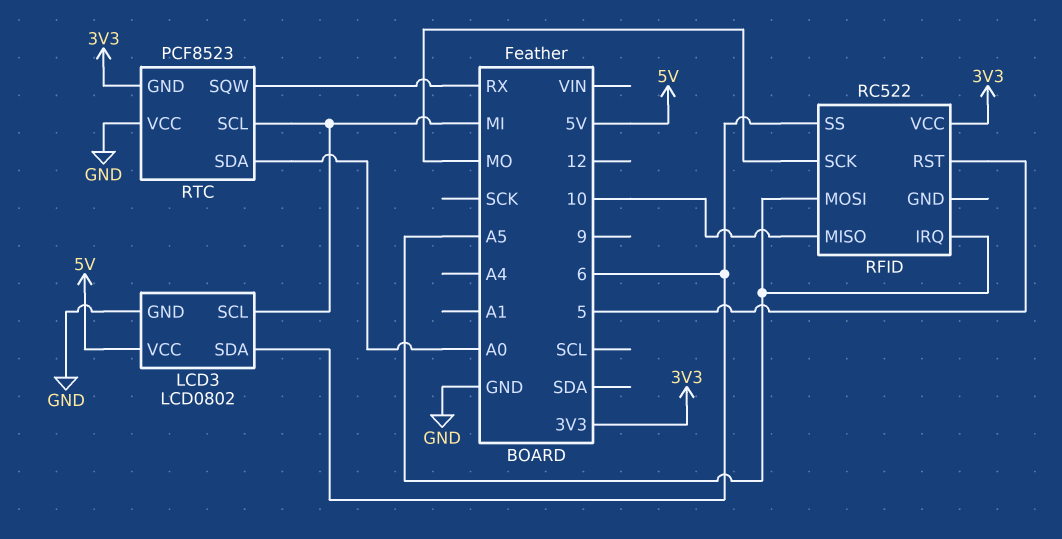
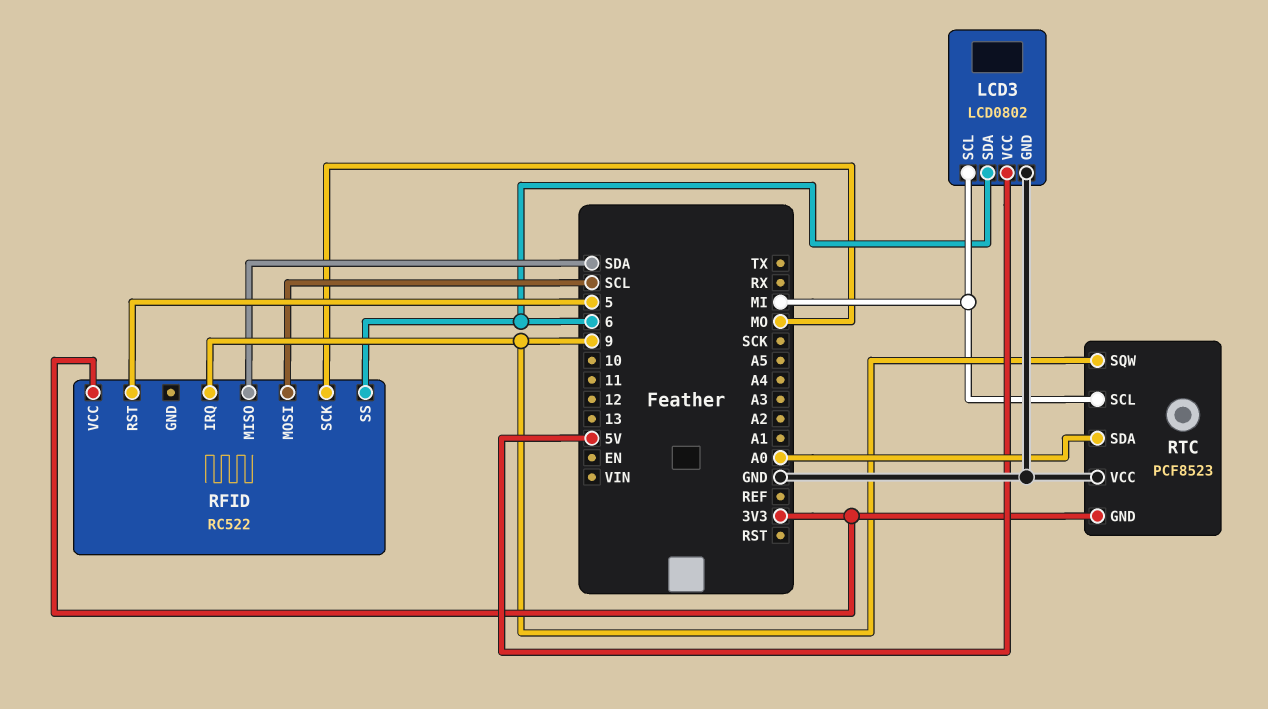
RFID pin IRQ: A5 -> 9
RFID pin MISO: 10 -> SDA
RFID pin MOSI: A5 -> SCL
RTC pin SQW: RX -> 9

